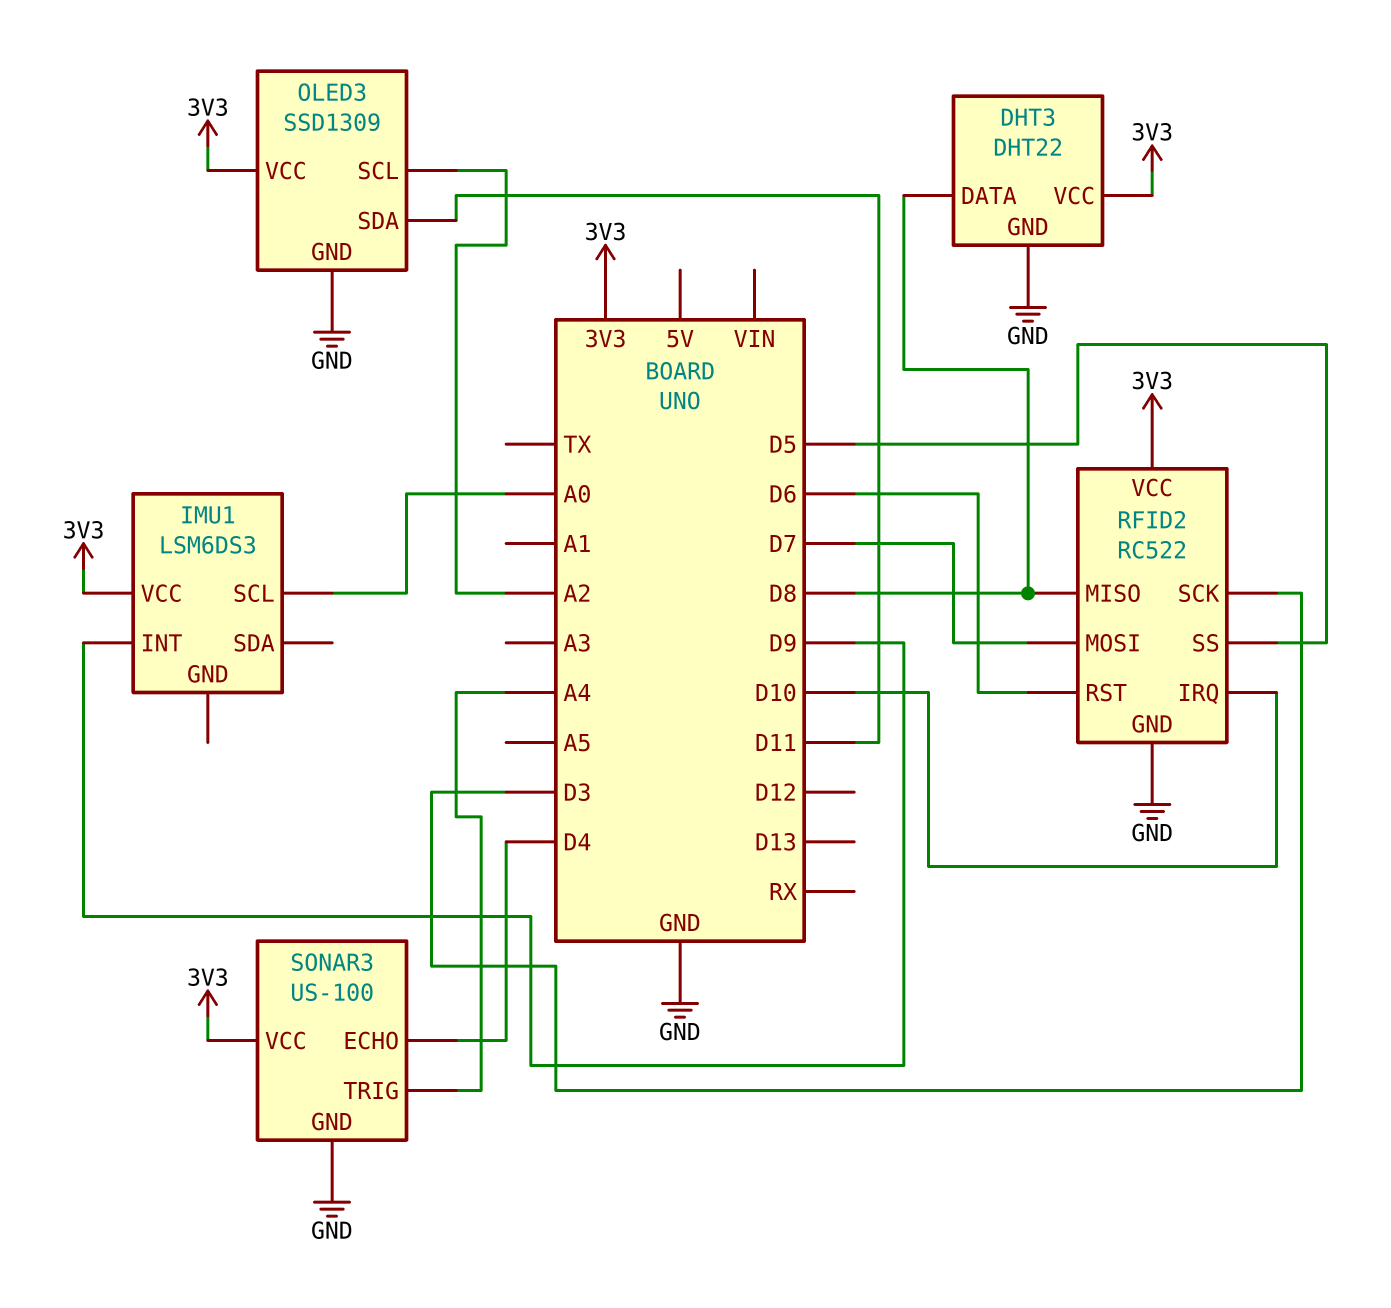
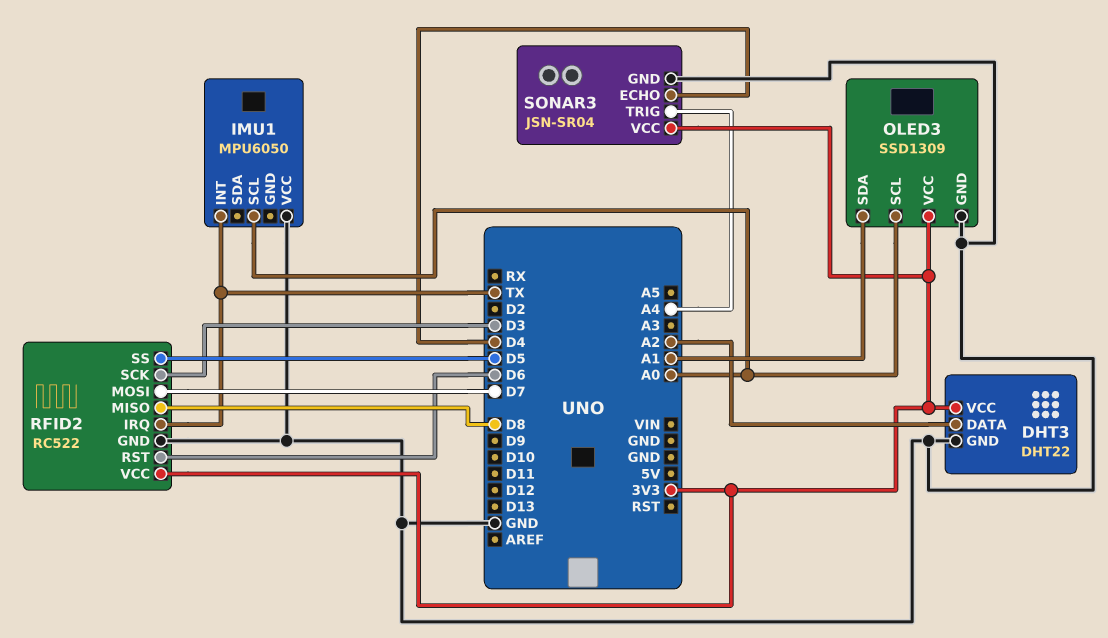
DHT3 pin DATA: D8 -> A2
IMU1: LSM6DS3 -> MPU6050
IMU1 pin INT: D9 -> TX
IMU1 pin VCC: 3V3 -> GND
OLED3 pin SCL: A2 -> A0
OLED3 pin SDA: D11 -> A1
RFID2 pin IRQ: D10 -> TX
SONAR3: US-100 -> JSN-SR04

